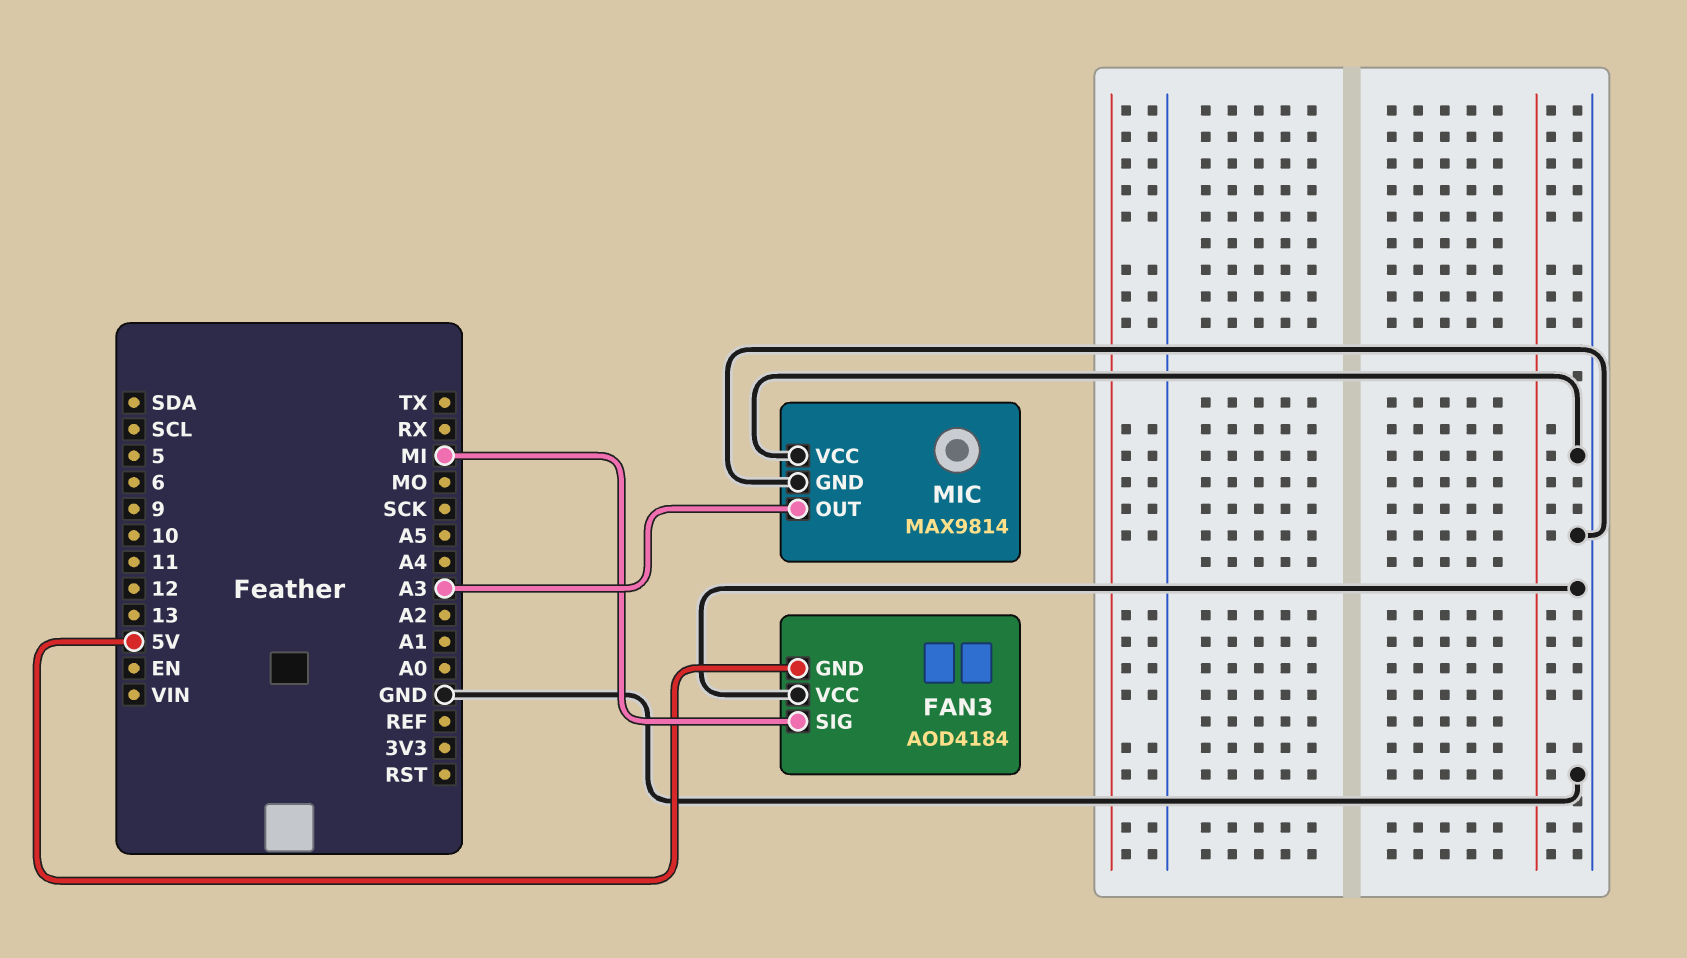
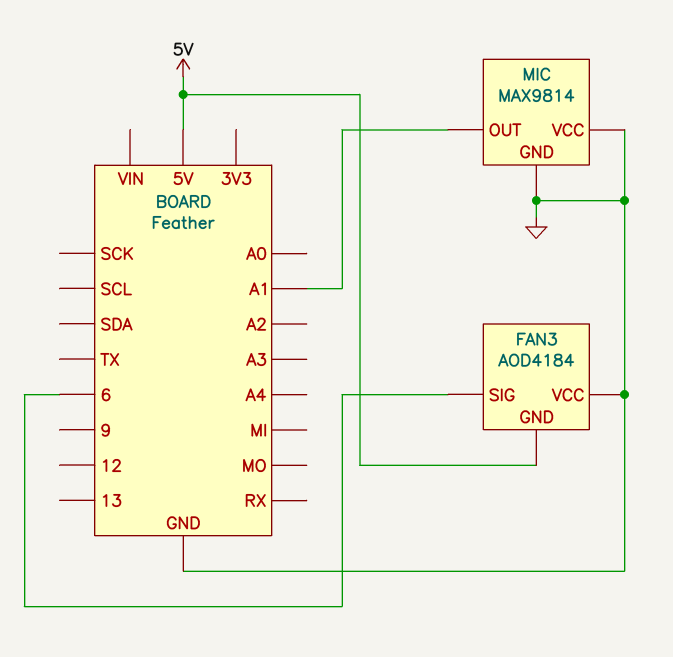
FAN3 pin SIG: MI -> 6
MIC pin OUT: A3 -> A1

